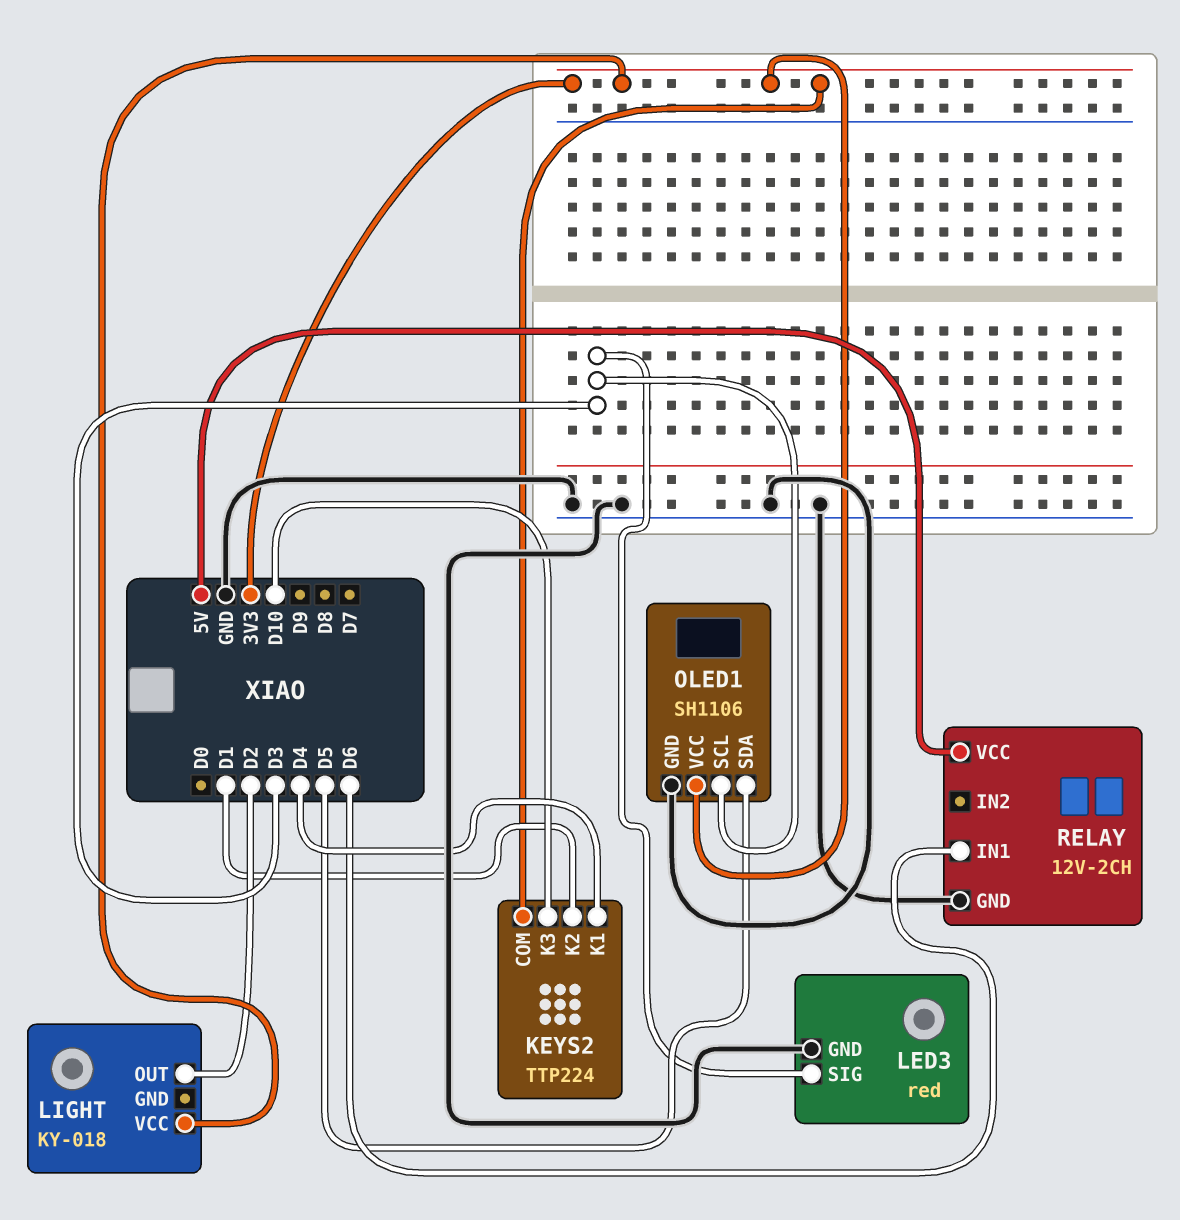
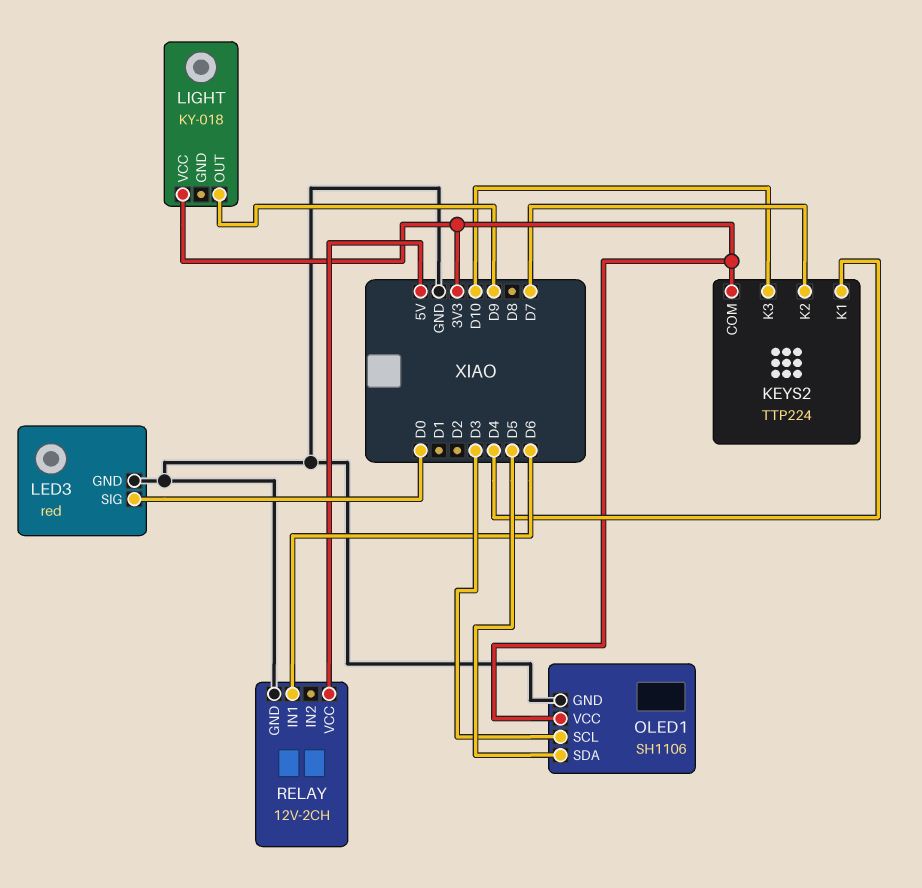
KEYS2 pin K2: D1 -> D7
LED3 pin SIG: D3 -> D0
LIGHT pin OUT: D2 -> D9

